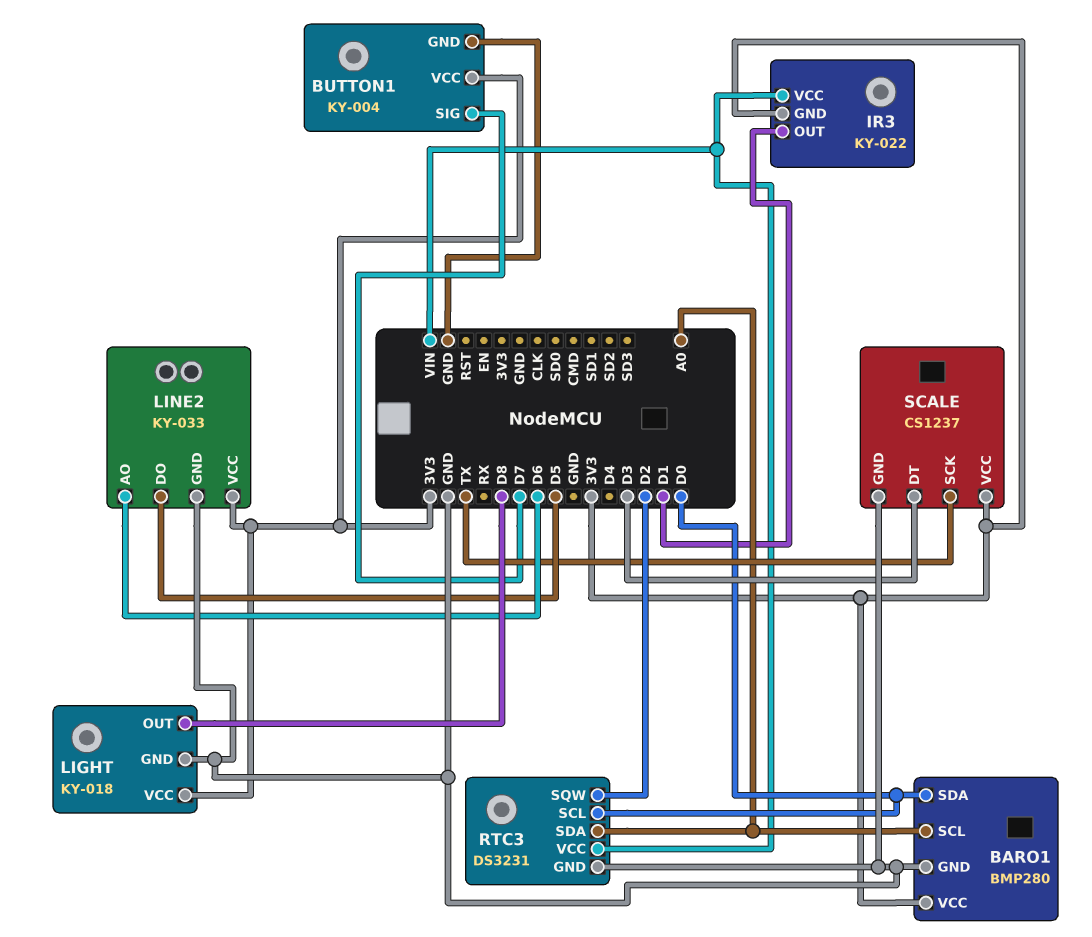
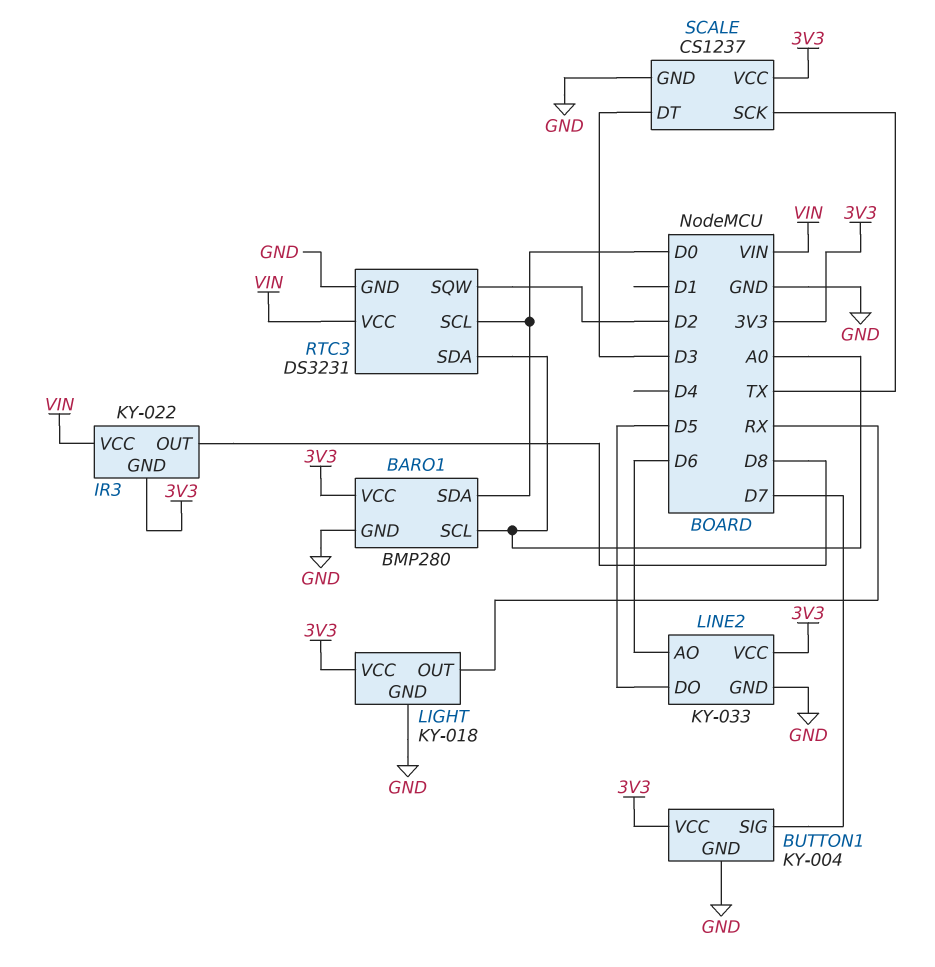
IR3 pin OUT: D1 -> D8
LIGHT pin OUT: D8 -> RX

